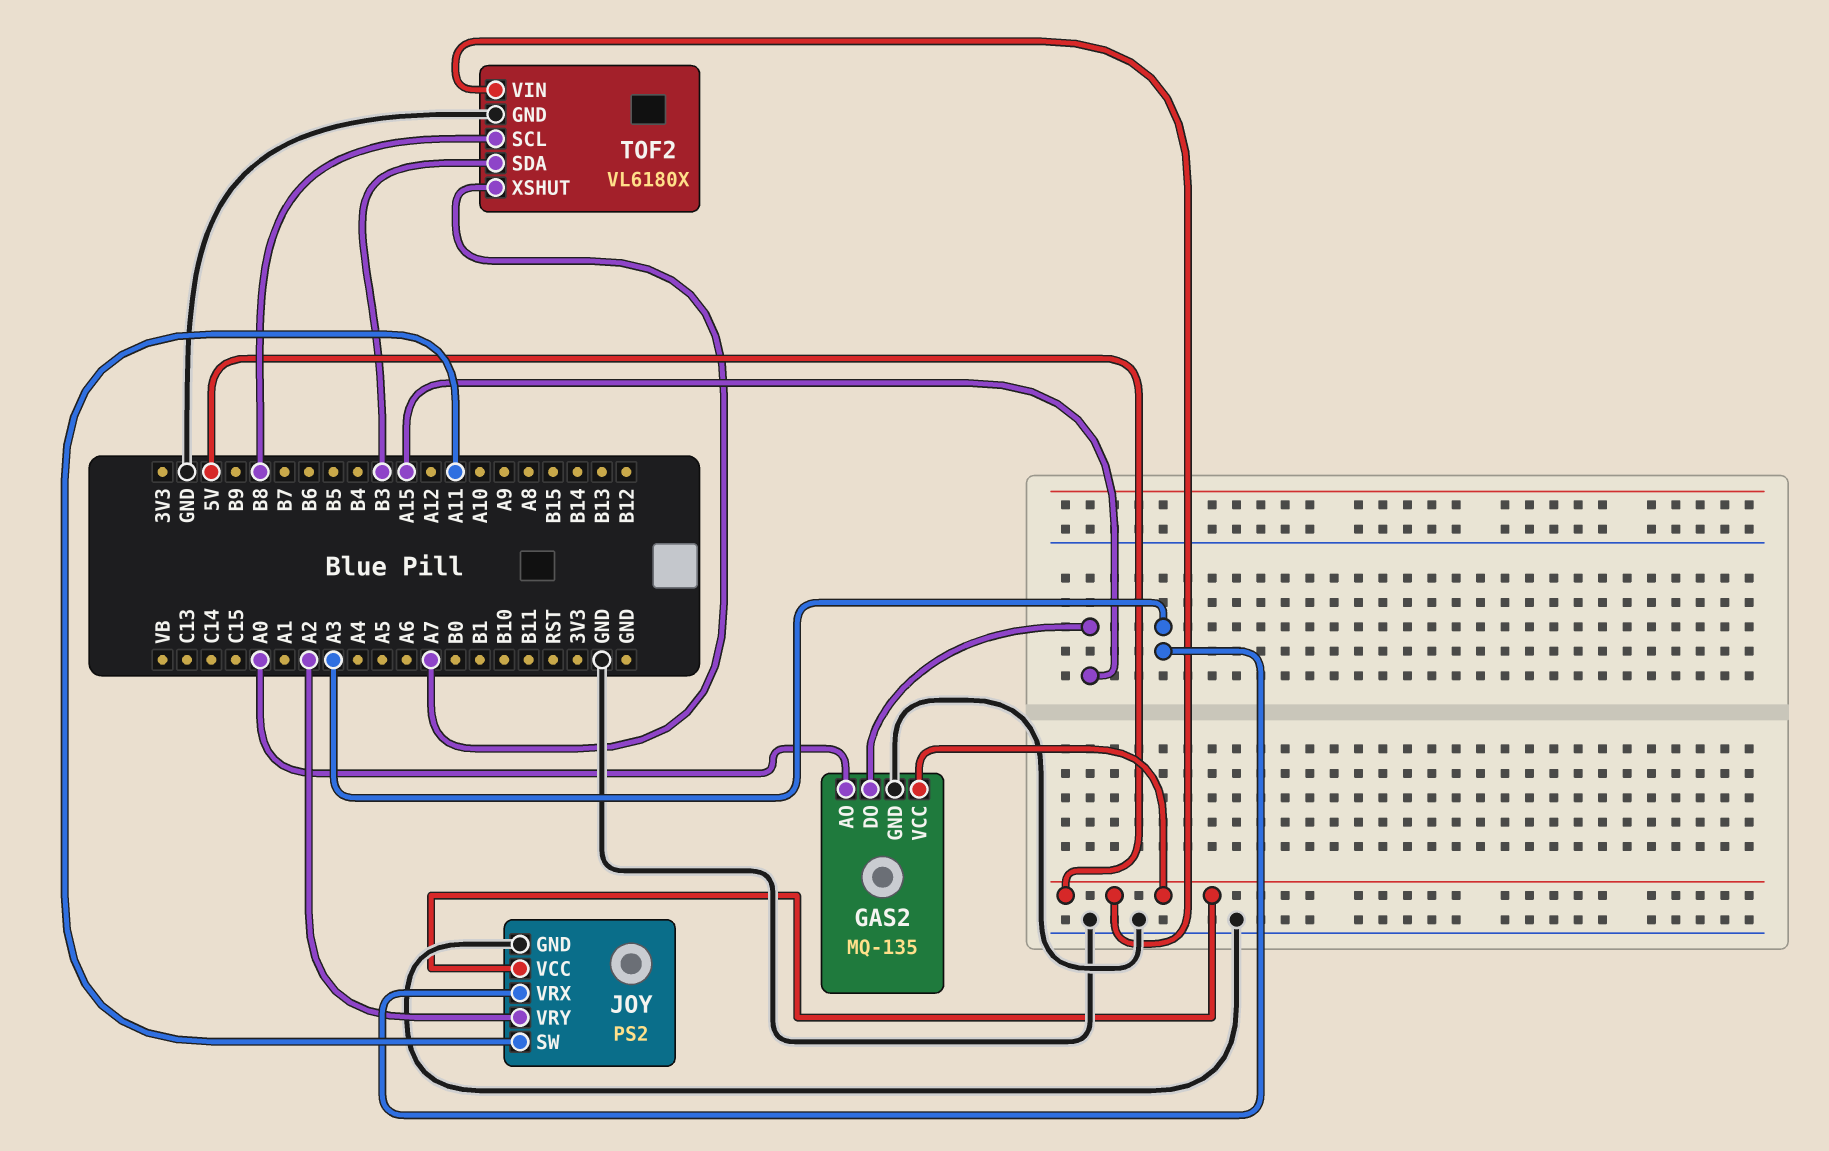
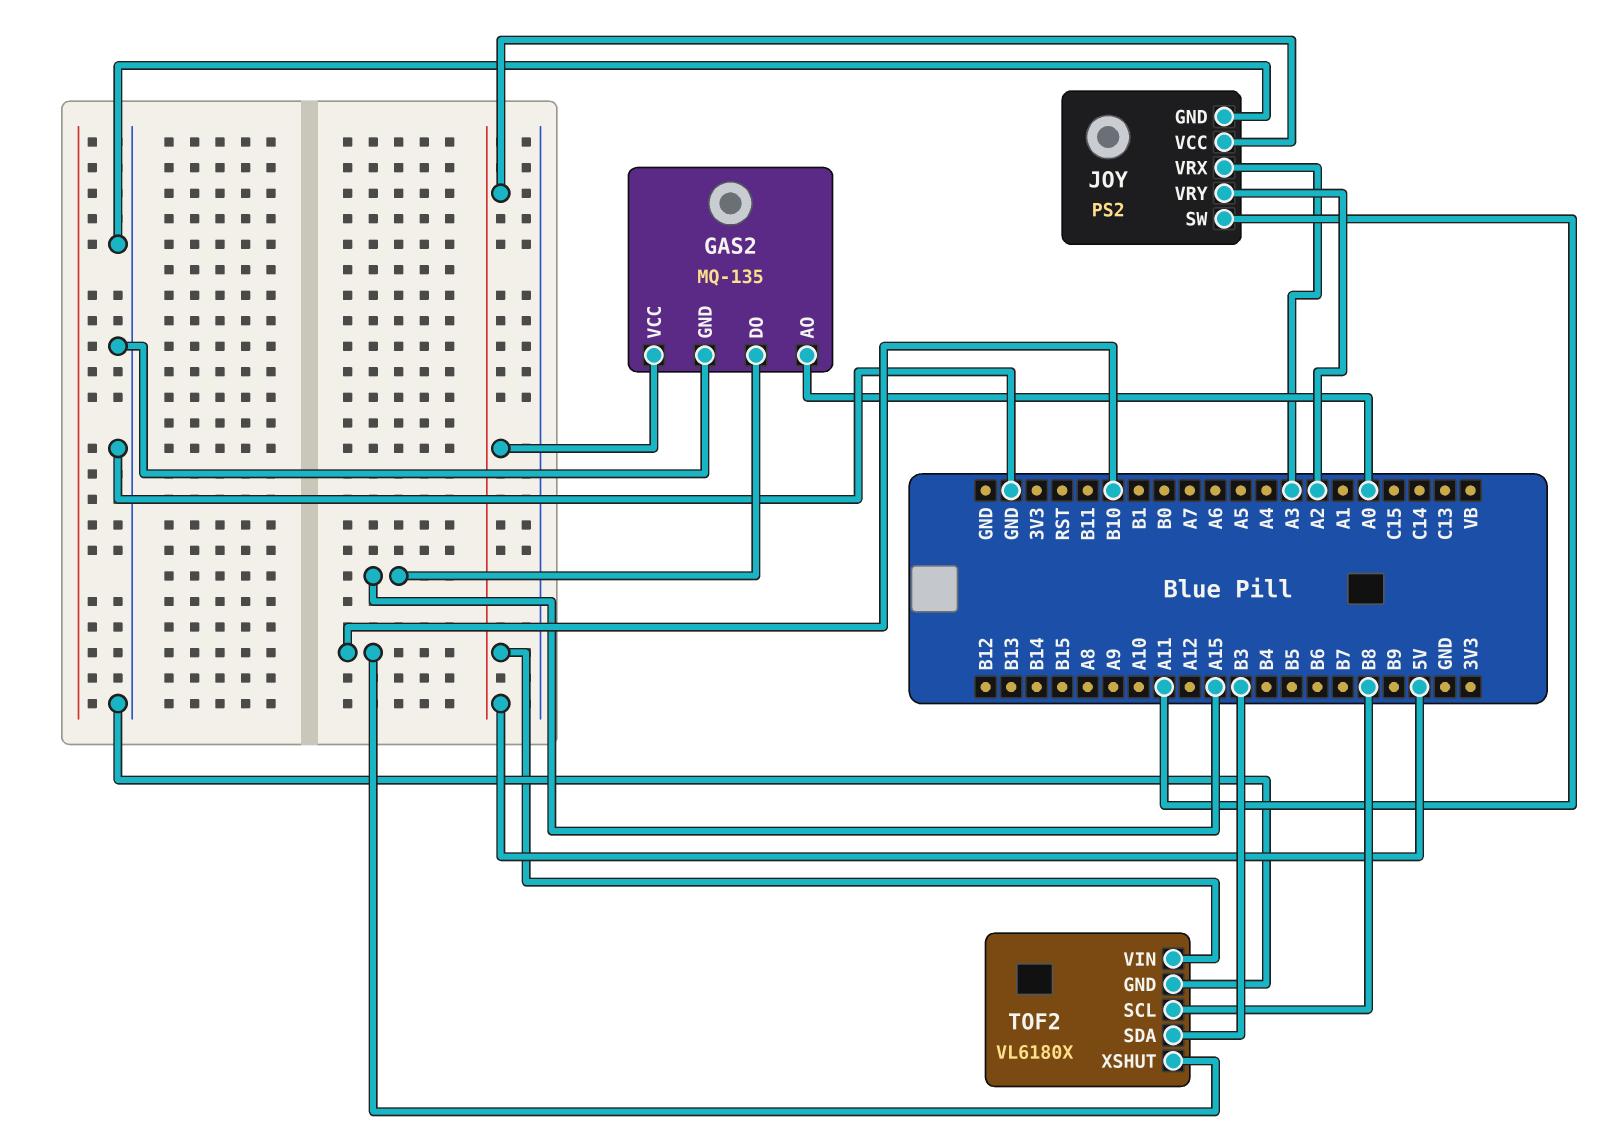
TOF2 pin XSHUT: A7 -> B10

